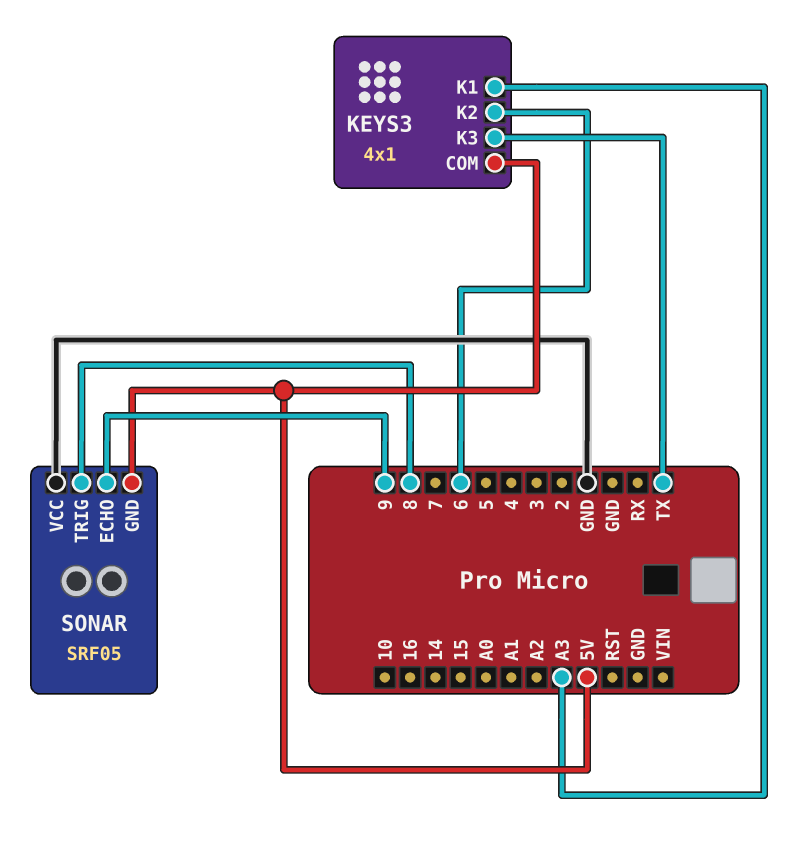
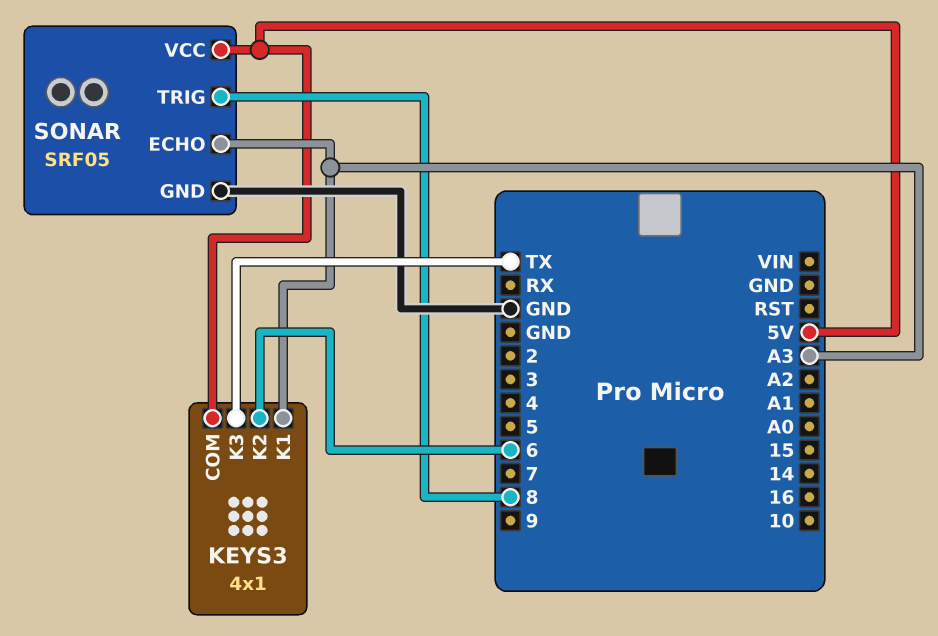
SONAR pin ECHO: 9 -> A3
SONAR pin GND: 5V -> GND
SONAR pin VCC: GND -> 5V

